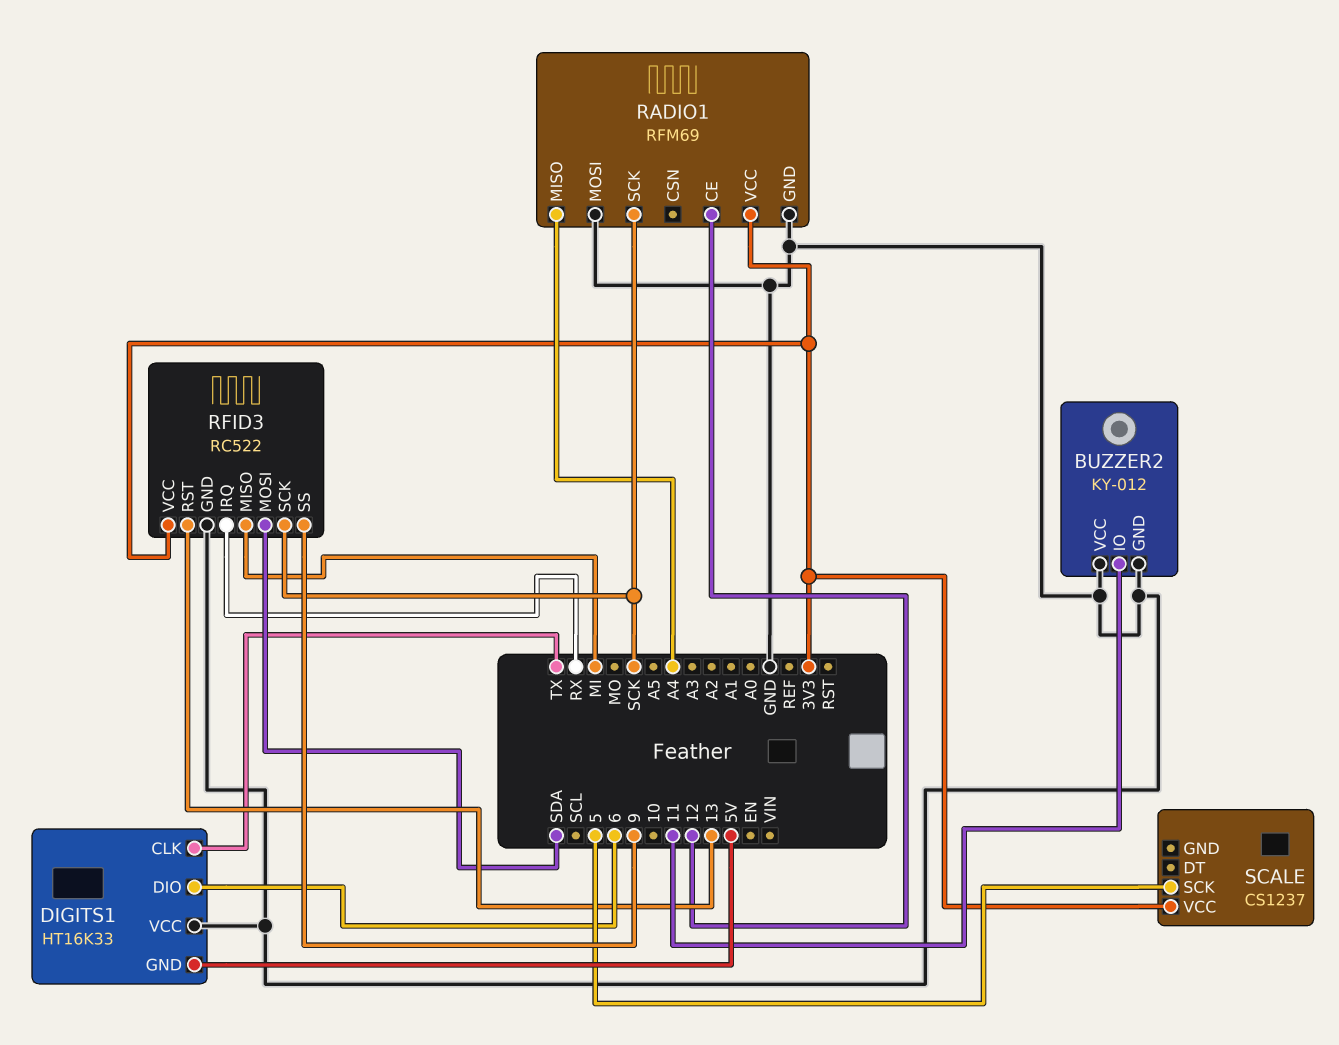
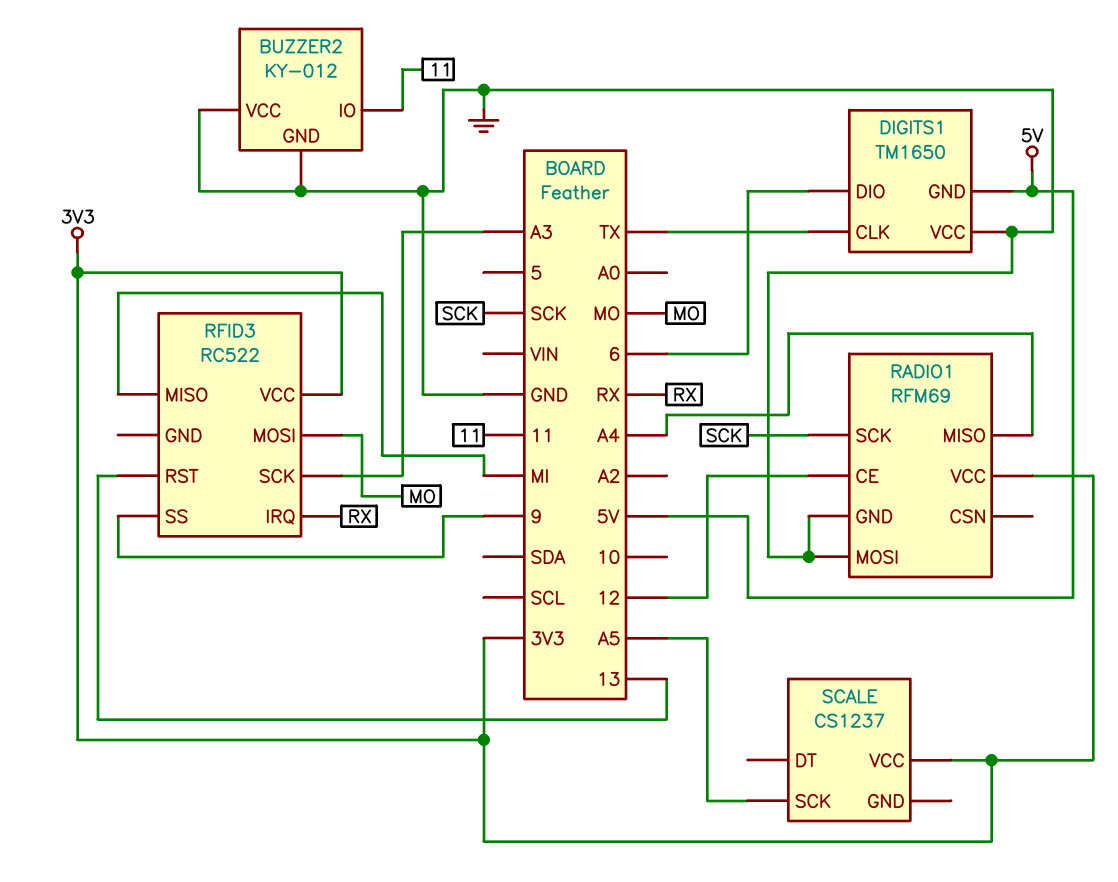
DIGITS1: HT16K33 -> TM1650
RFID3 pin GND: GND -> none
RFID3 pin MOSI: SDA -> MO
RFID3 pin SCK: SCK -> A3
SCALE pin SCK: 5 -> A5

